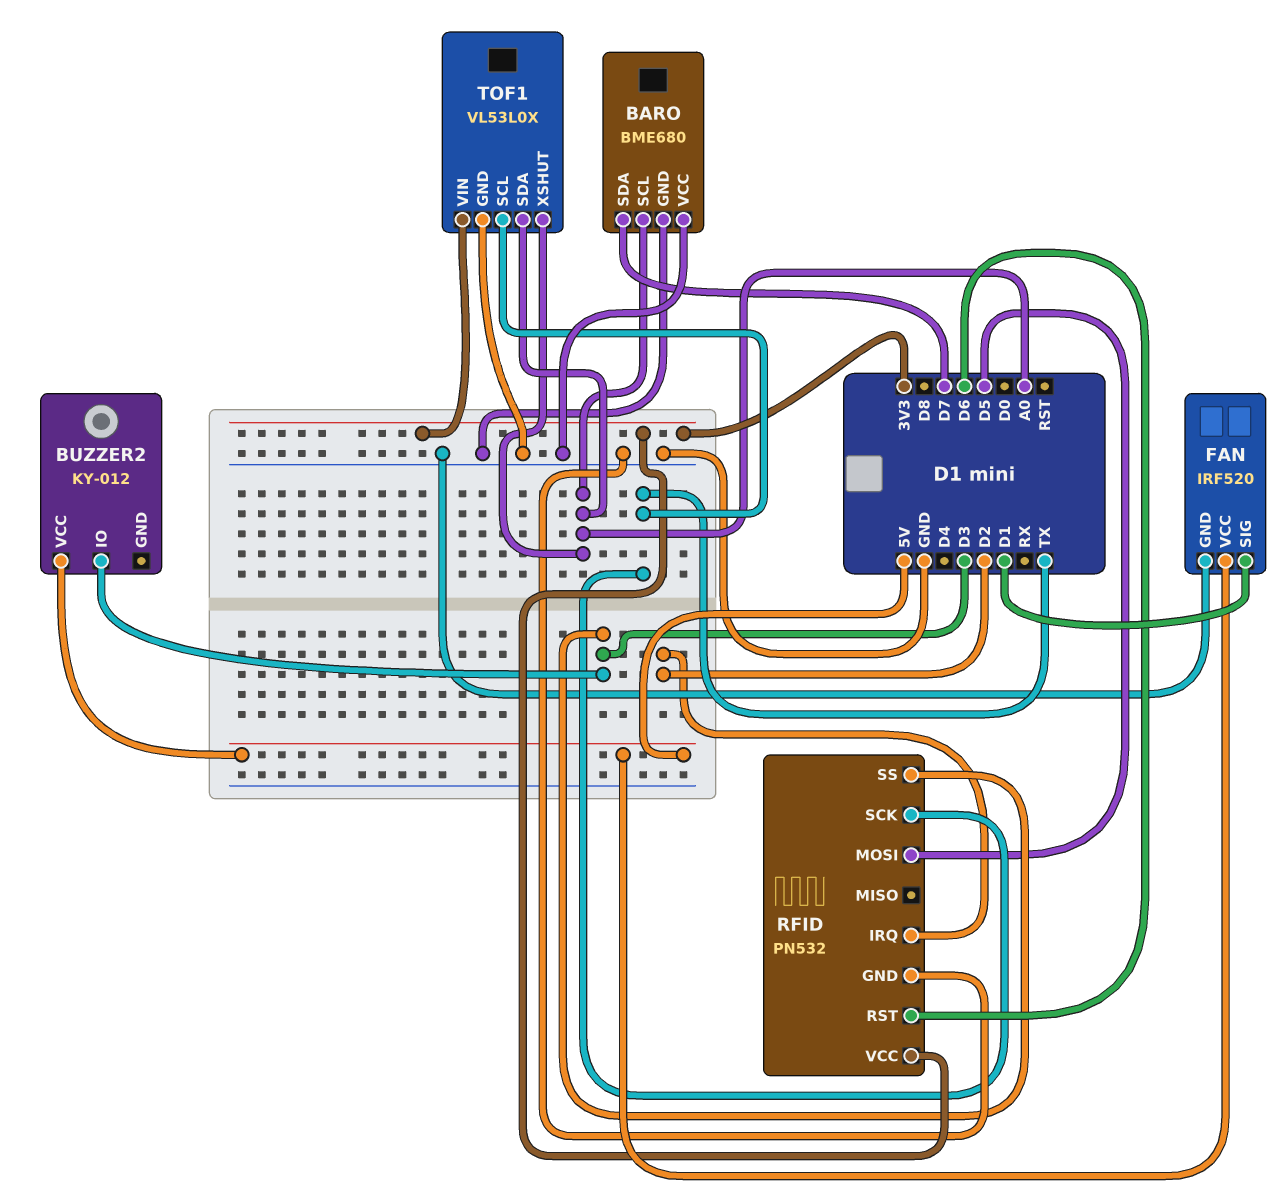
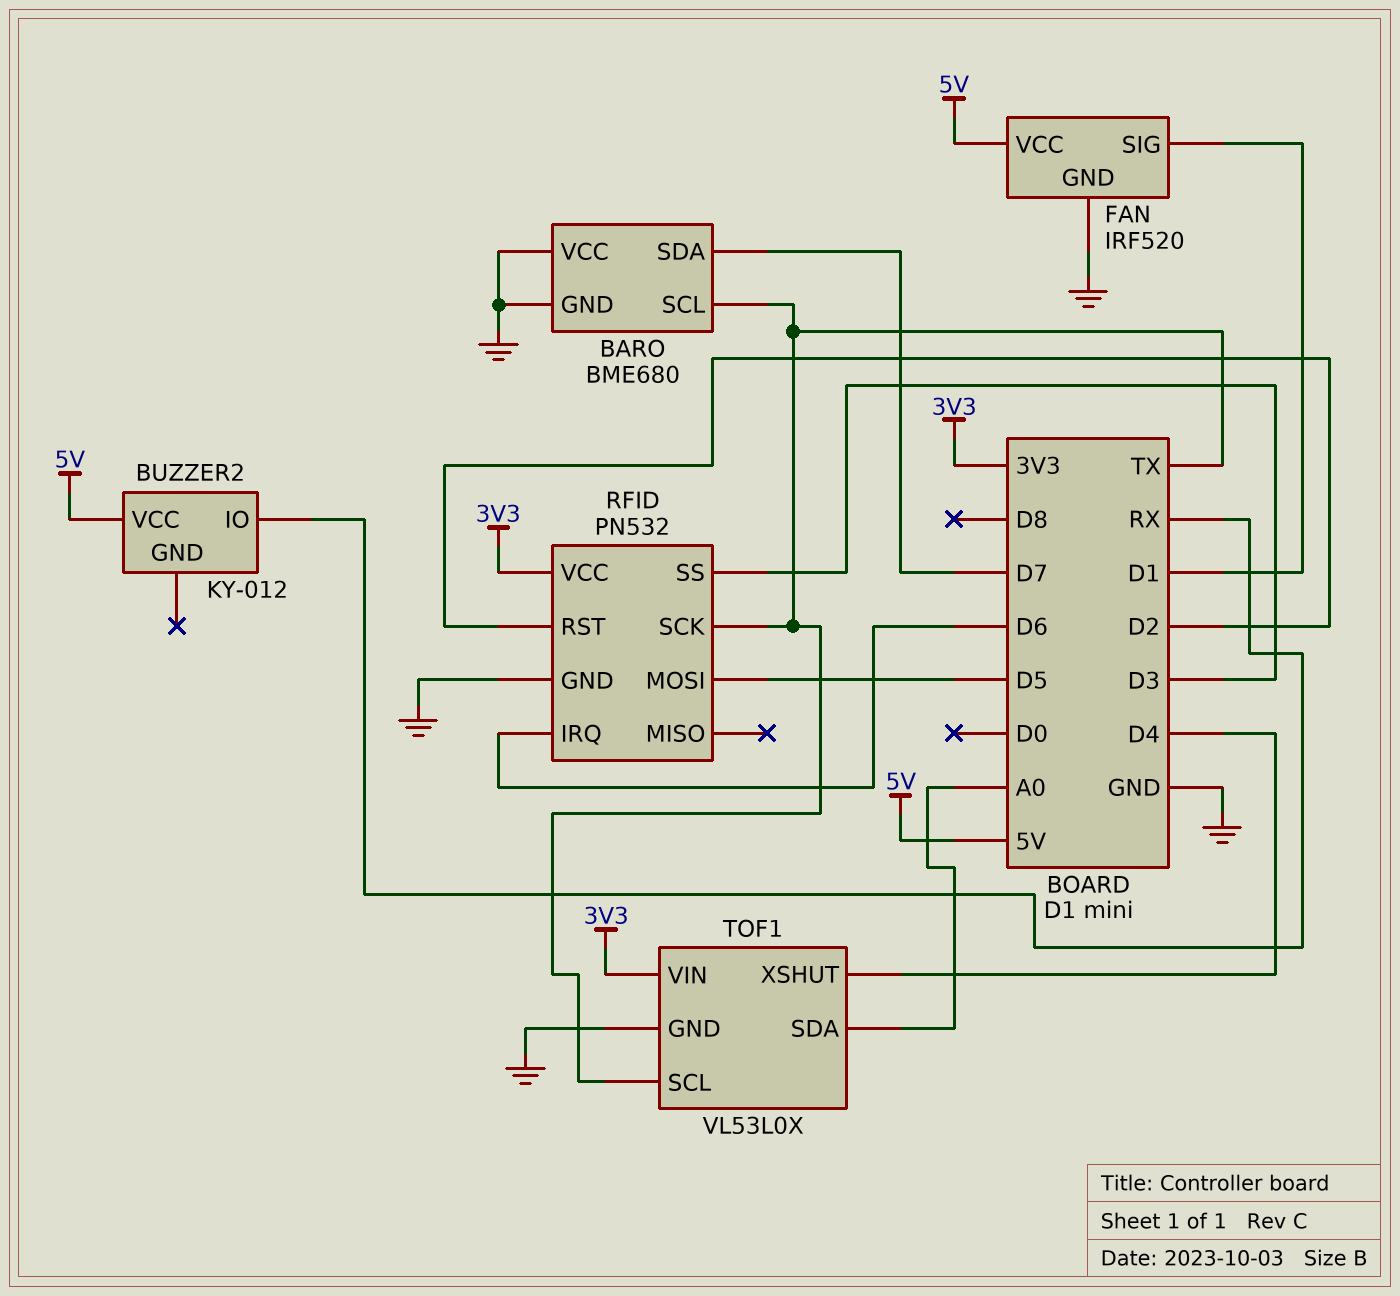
BARO pin SCL: A0 -> TX
BUZZER2 pin IO: D3 -> RX
RFID pin IRQ: D2 -> D6
RFID pin RST: D6 -> D2
TOF1 pin XSHUT: A0 -> D4

